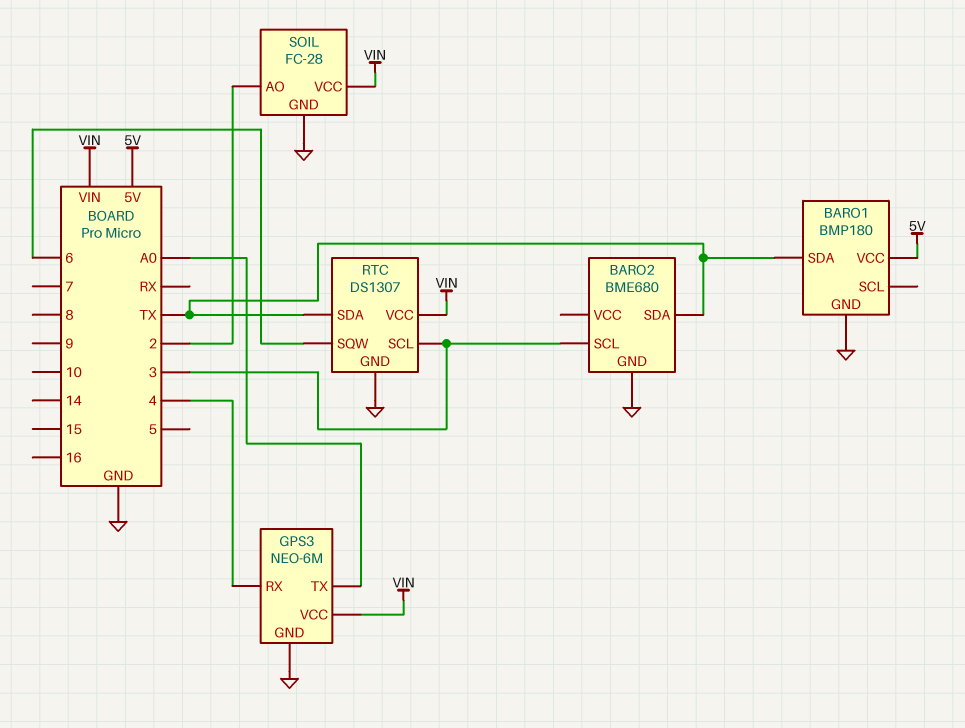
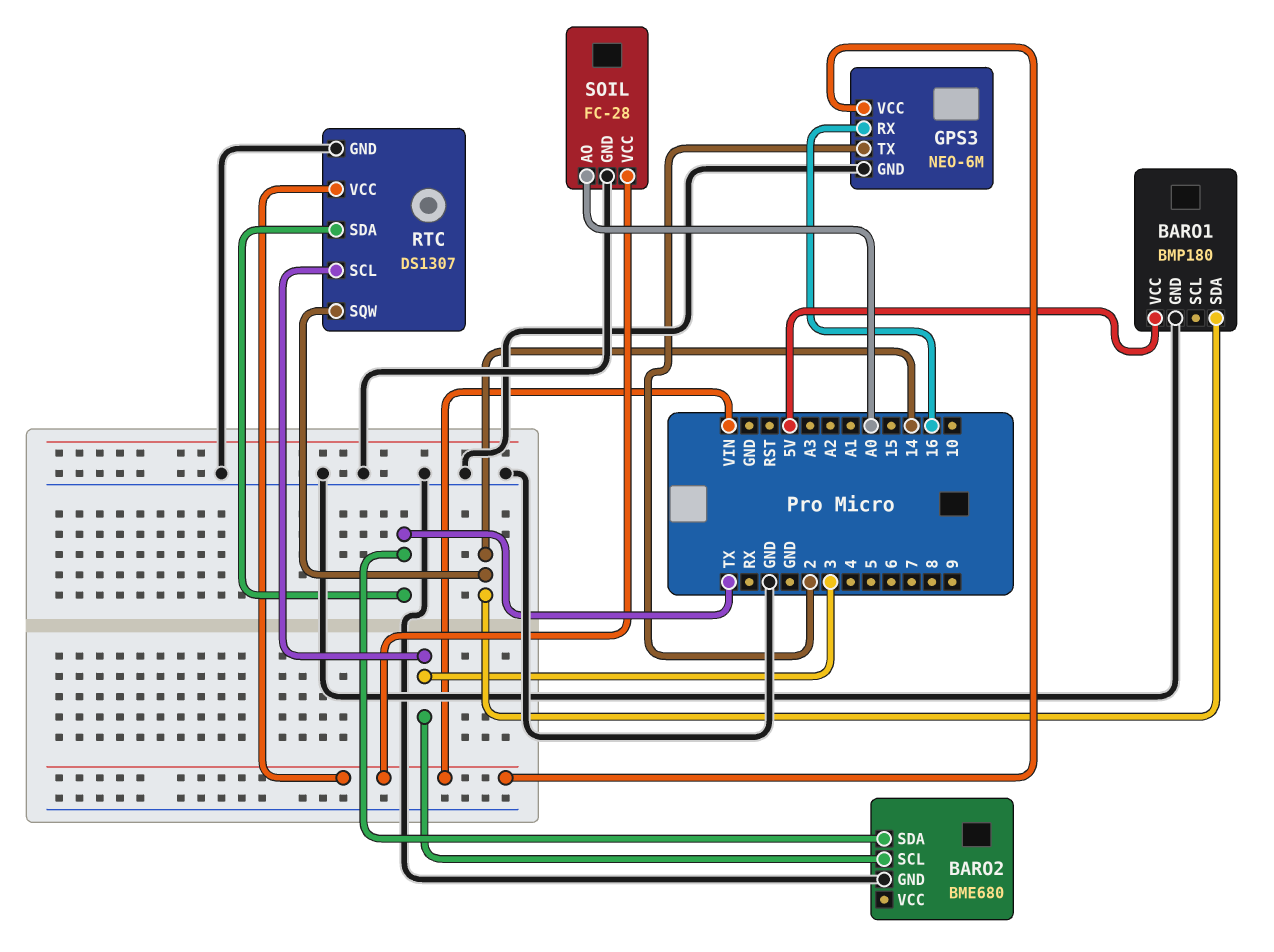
BARO1 pin SDA: TX -> 14
GPS3 pin RX: 4 -> 16
GPS3 pin TX: A0 -> 2
RTC pin SQW: 6 -> 14
SOIL pin AO: 2 -> A0

